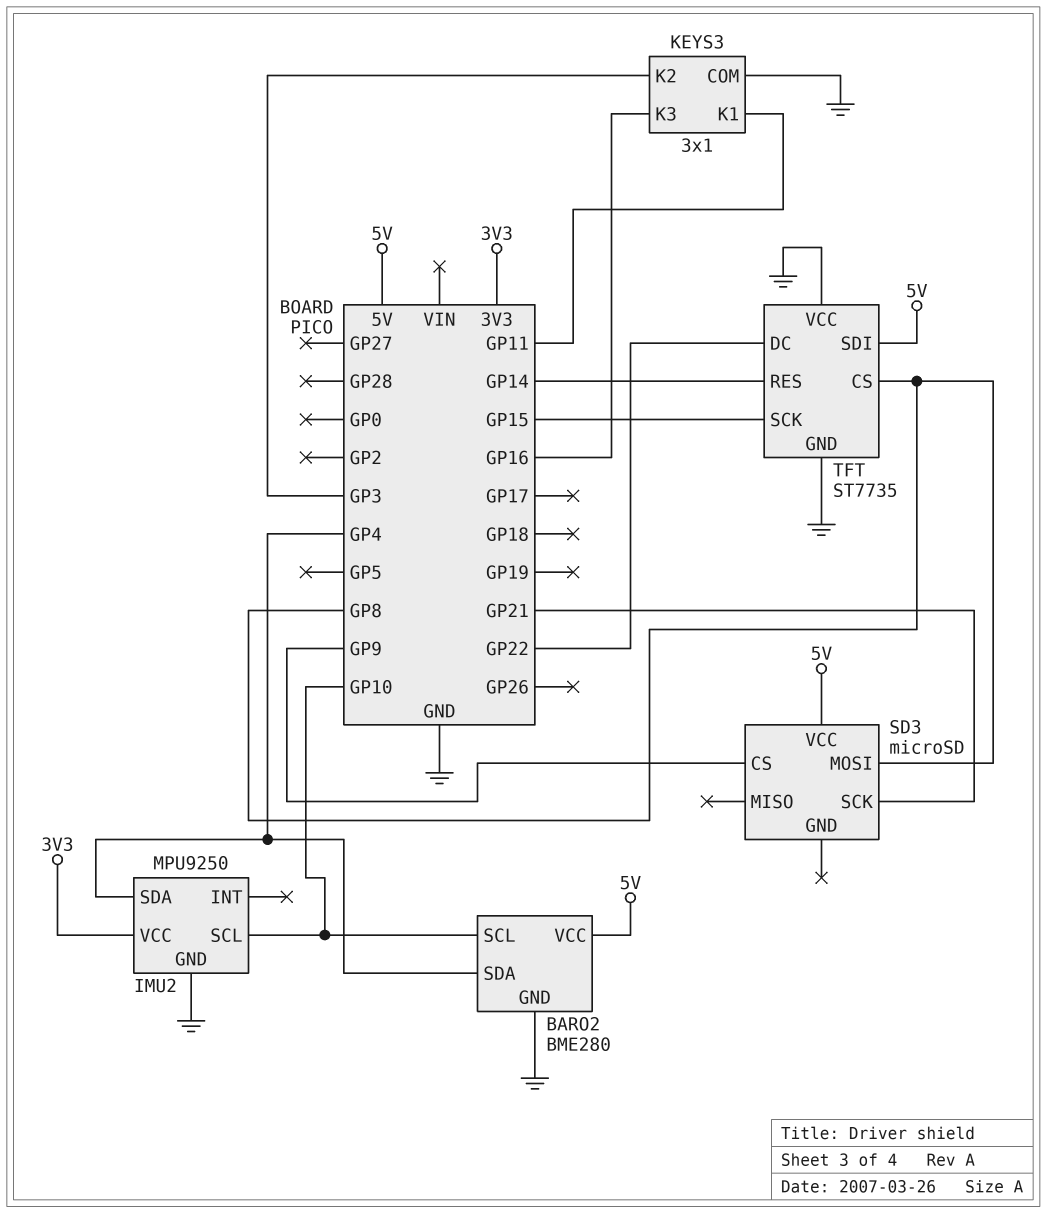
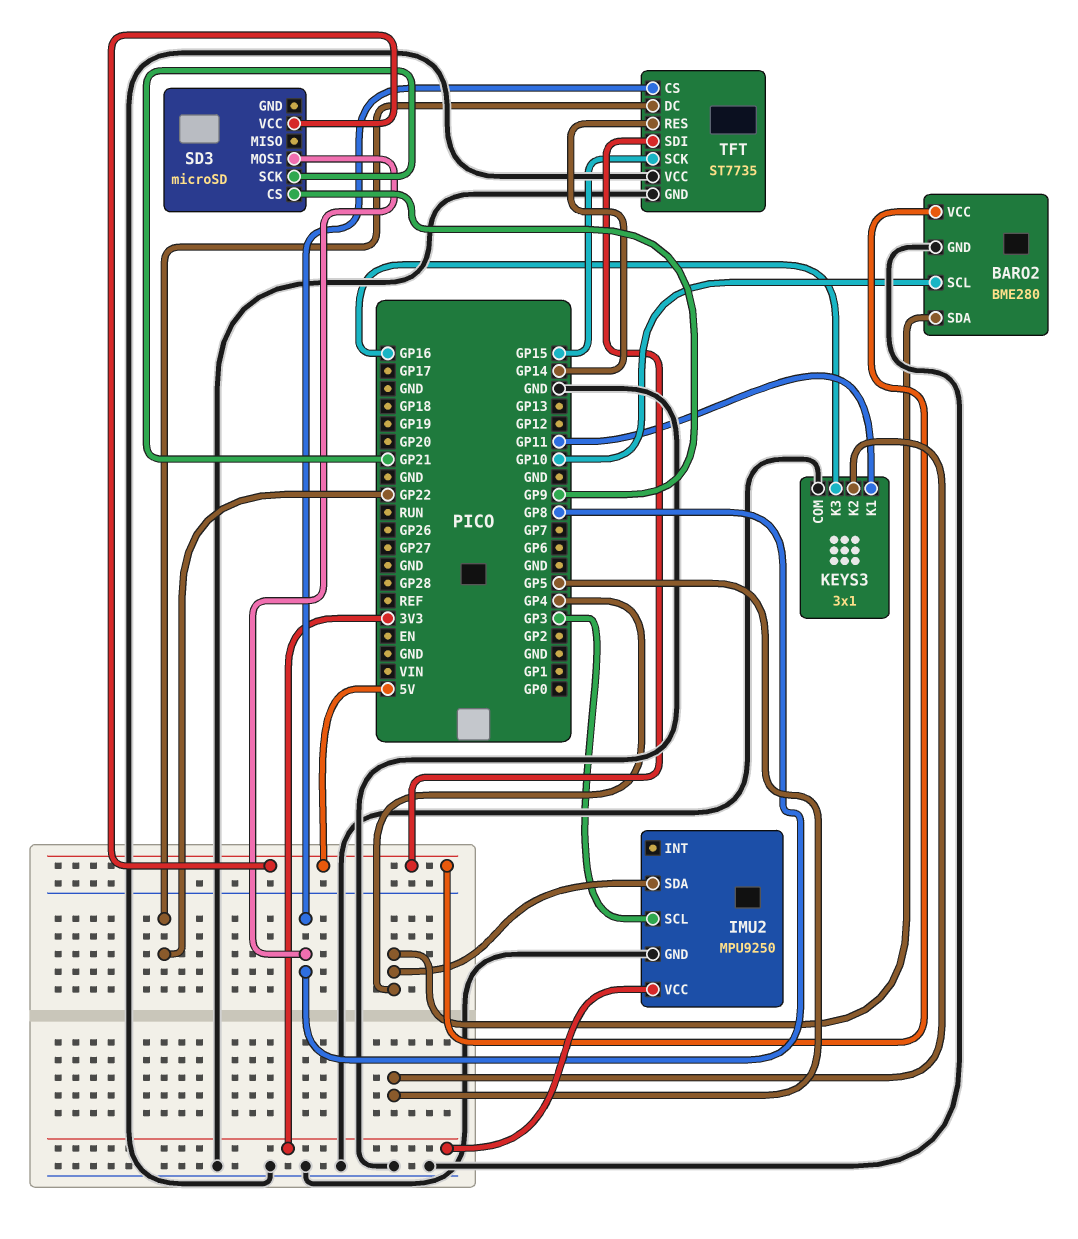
IMU2 pin SCL: GP10 -> GP3
KEYS3 pin K2: GP3 -> GP5

